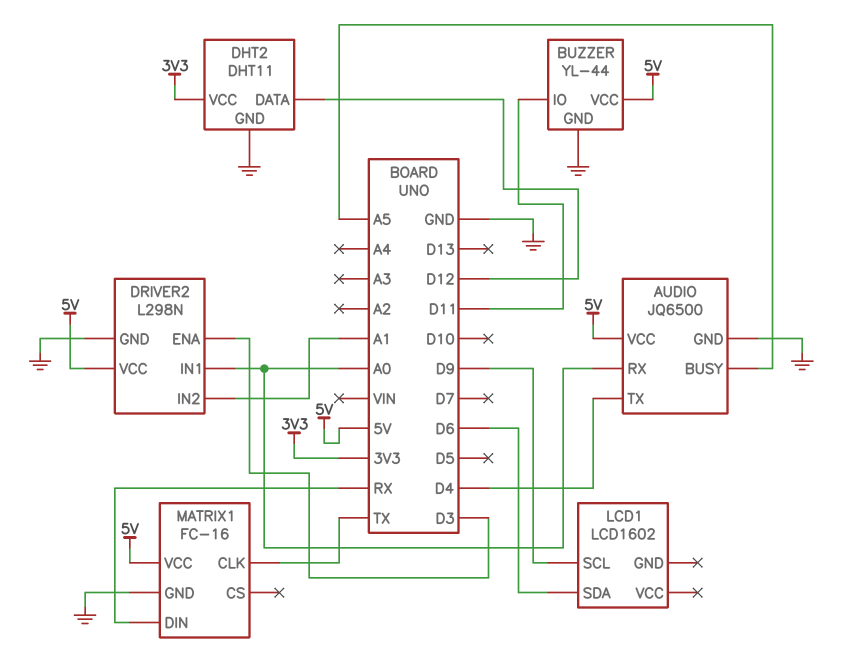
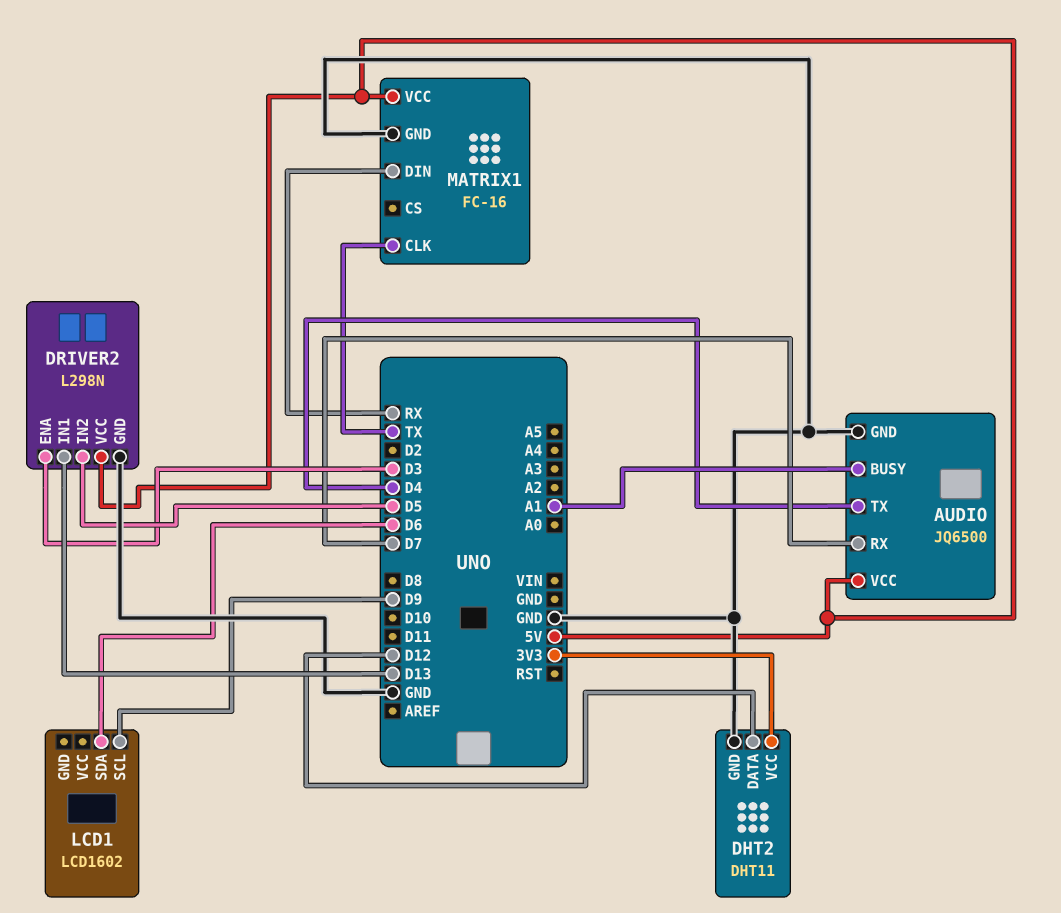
AUDIO pin BUSY: A5 -> A1
AUDIO pin RX: A0 -> D7
BUZZER: YL-44 -> none
BUZZER pin GND: GND -> none
BUZZER pin IO: D11 -> none
BUZZER pin VCC: 5V -> none
DRIVER2 pin IN1: A0 -> D13
DRIVER2 pin IN2: A1 -> D5

